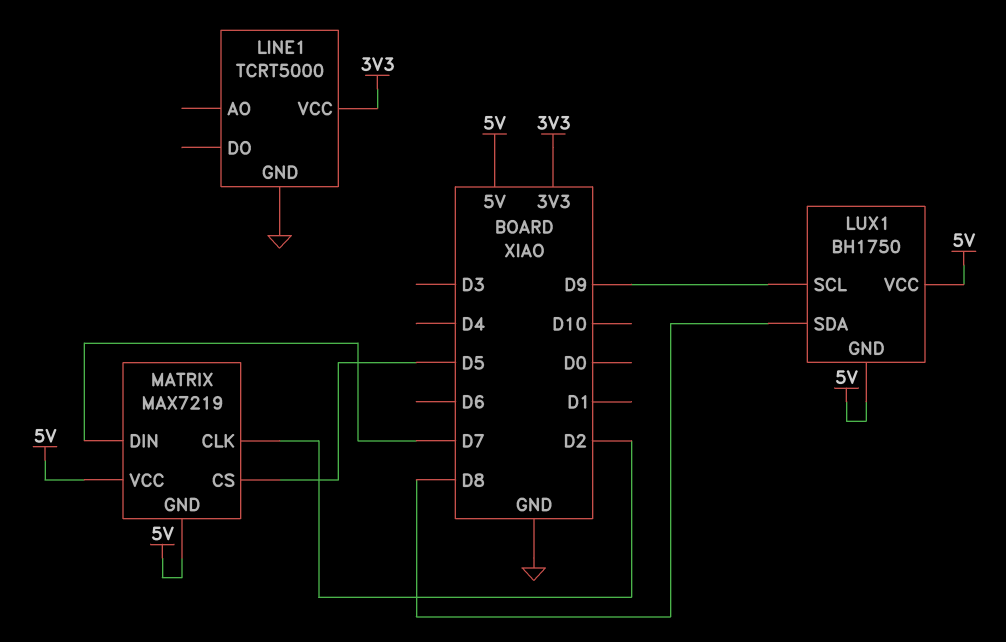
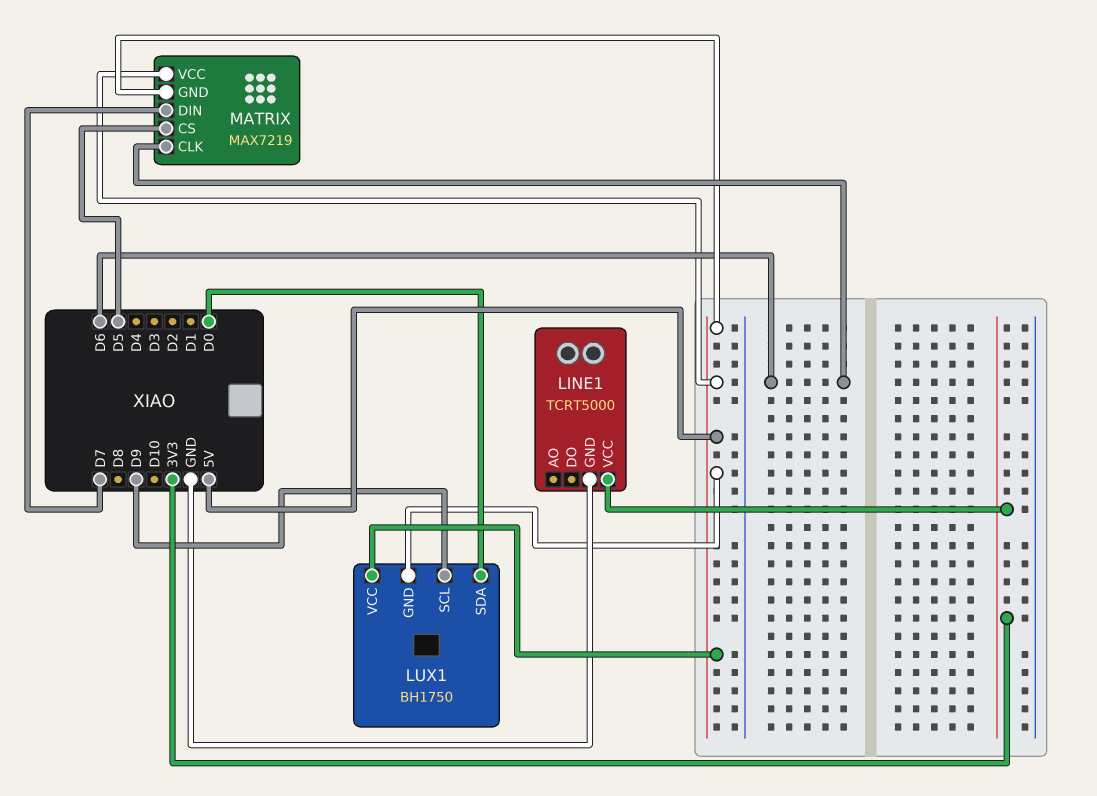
LUX1 pin SDA: D8 -> D0
MATRIX pin CLK: D2 -> D6

